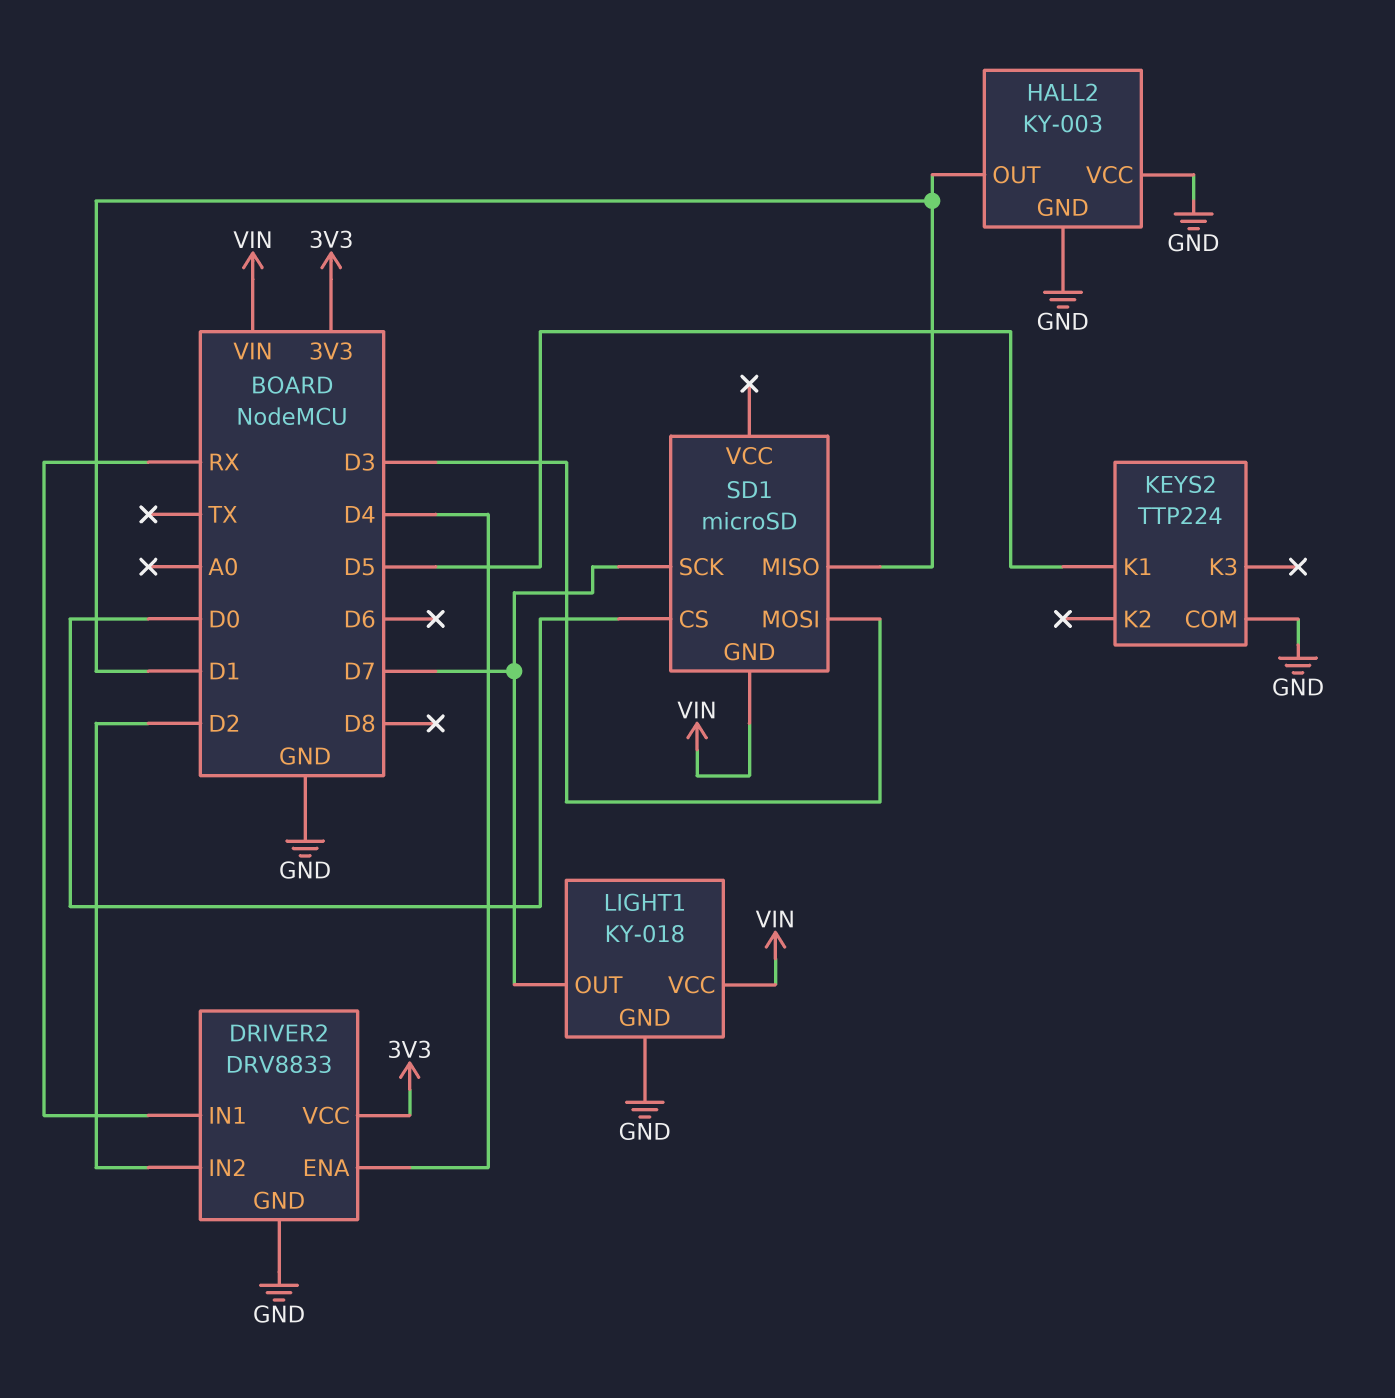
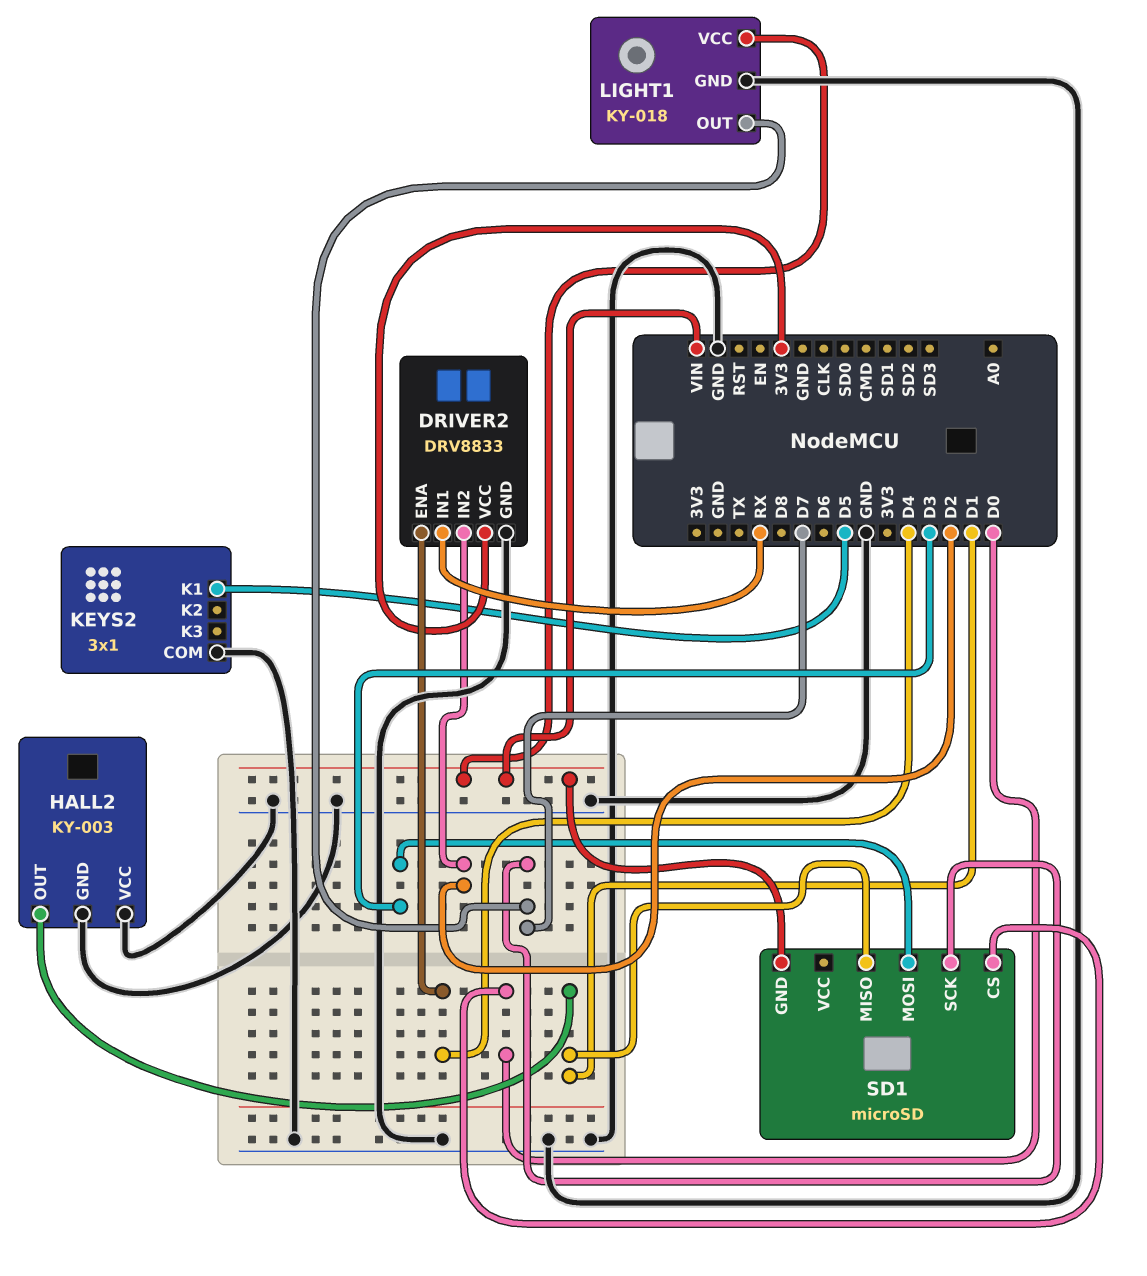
KEYS2: TTP224 -> 3x1

